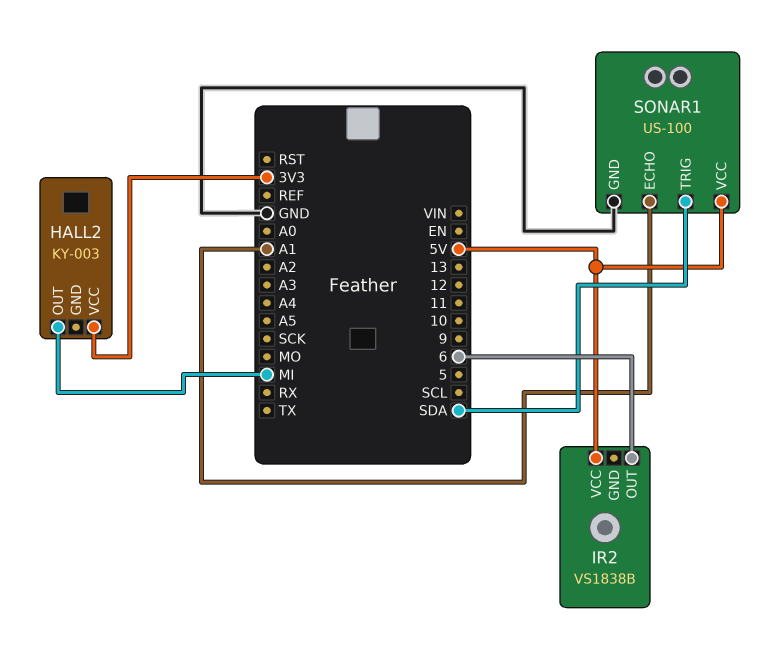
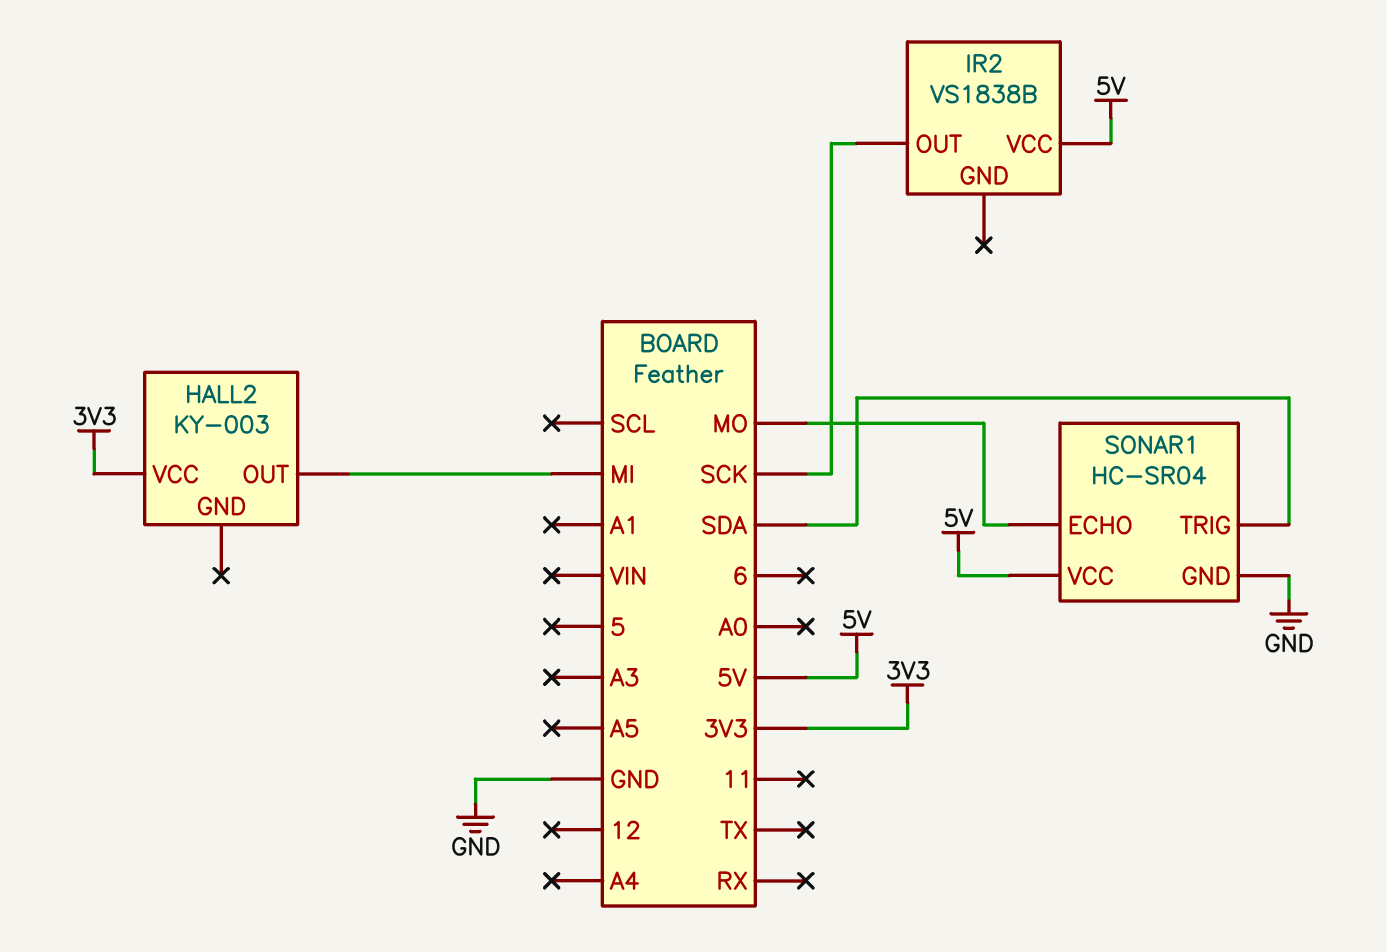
IR2 pin OUT: 6 -> SCK
SONAR1: US-100 -> HC-SR04
SONAR1 pin ECHO: A1 -> MO

